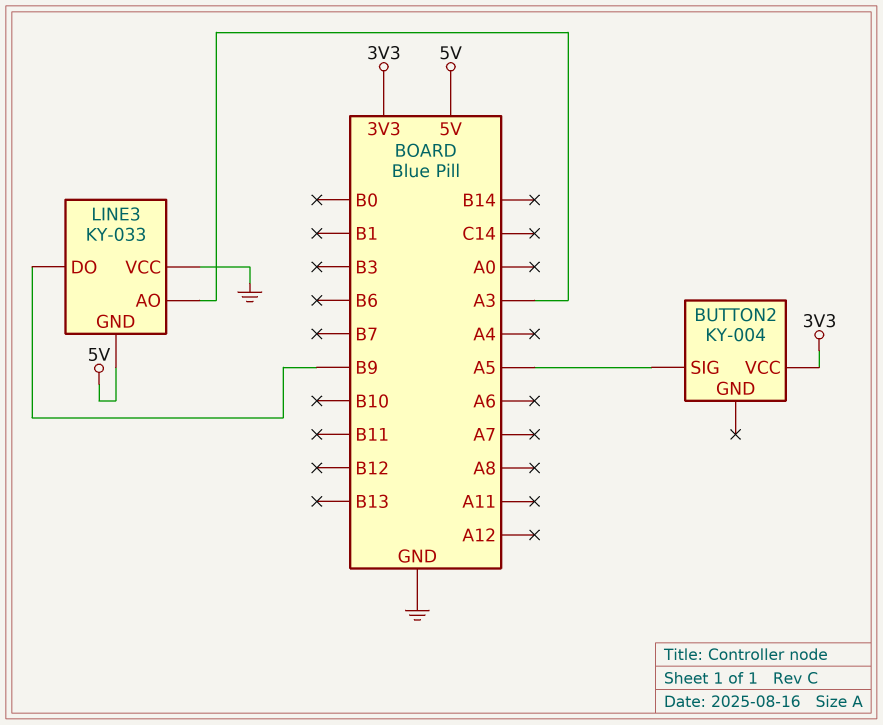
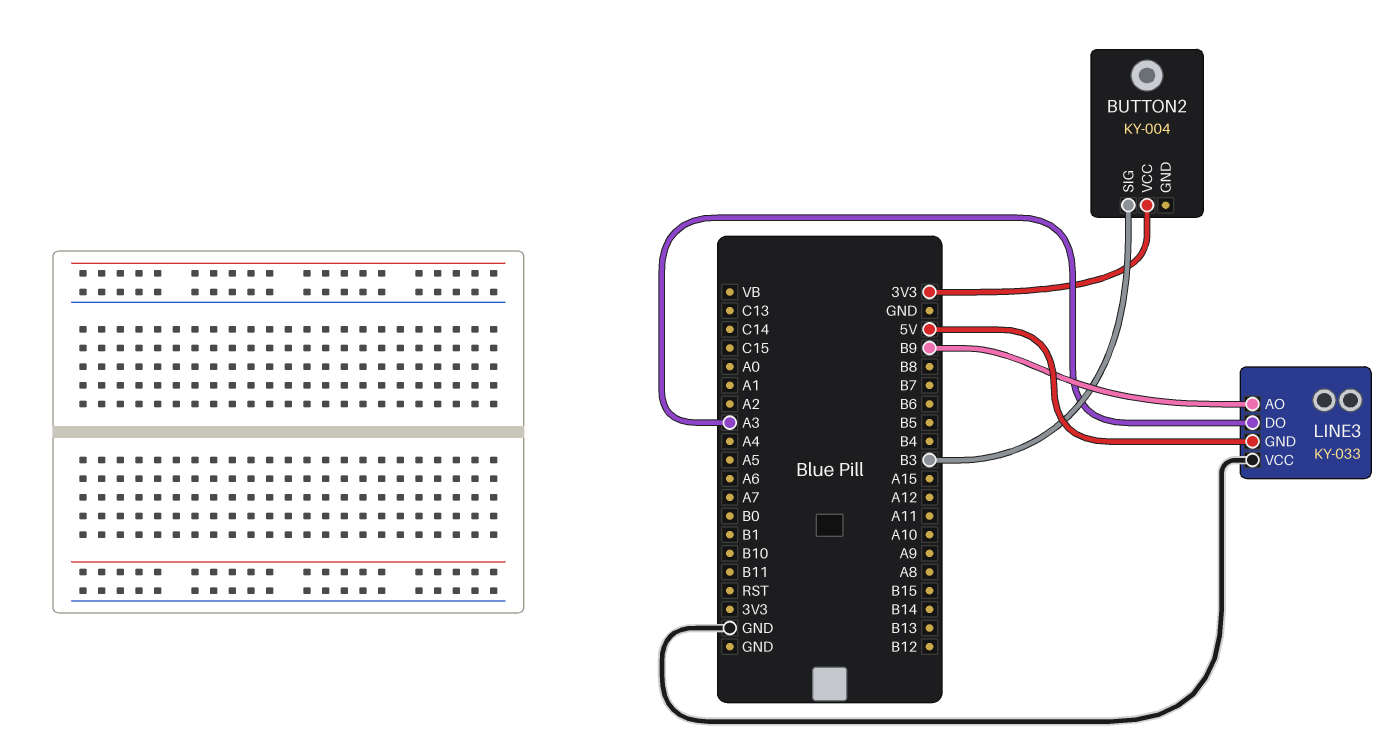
BUTTON2 pin SIG: A5 -> B3
LINE3 pin AO: A3 -> B9
LINE3 pin DO: B9 -> A3

